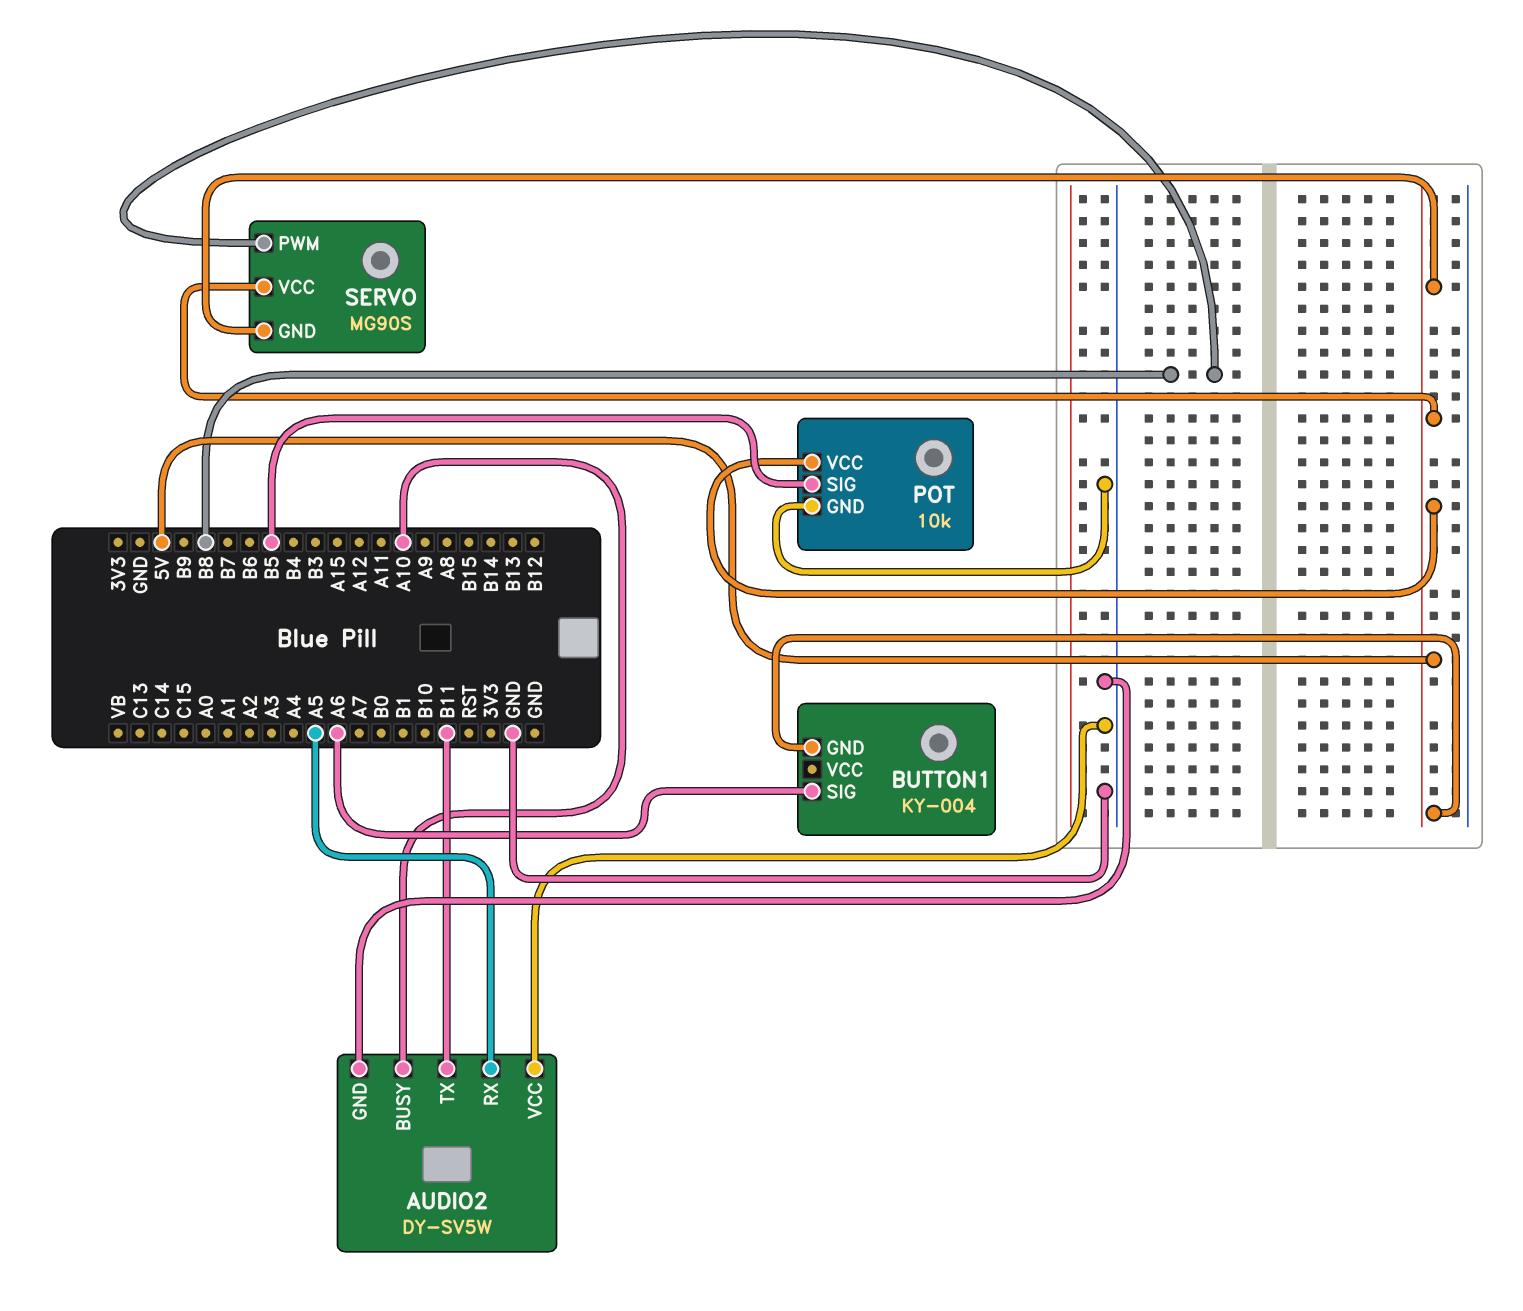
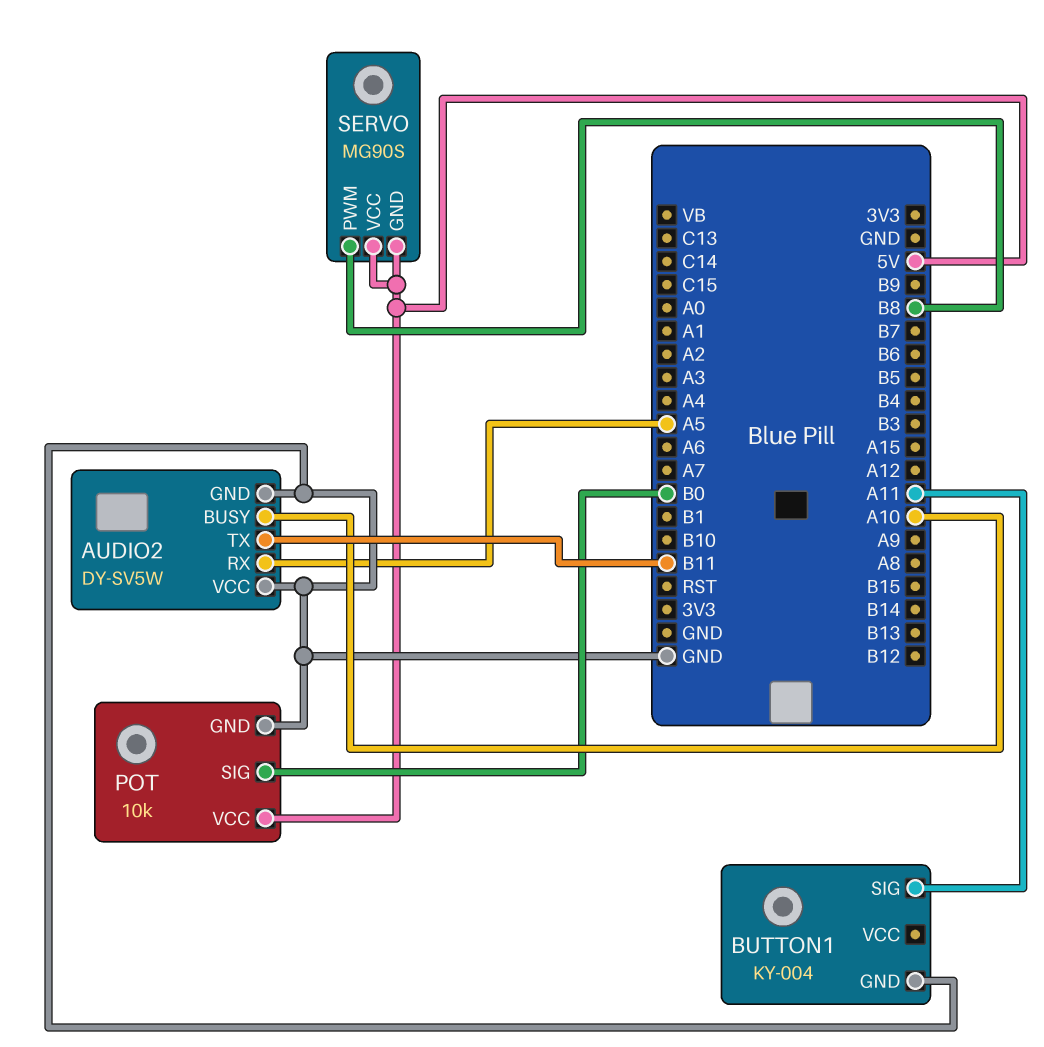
BUTTON1 pin GND: 5V -> GND
BUTTON1 pin SIG: A6 -> A11
POT pin SIG: B5 -> B0

